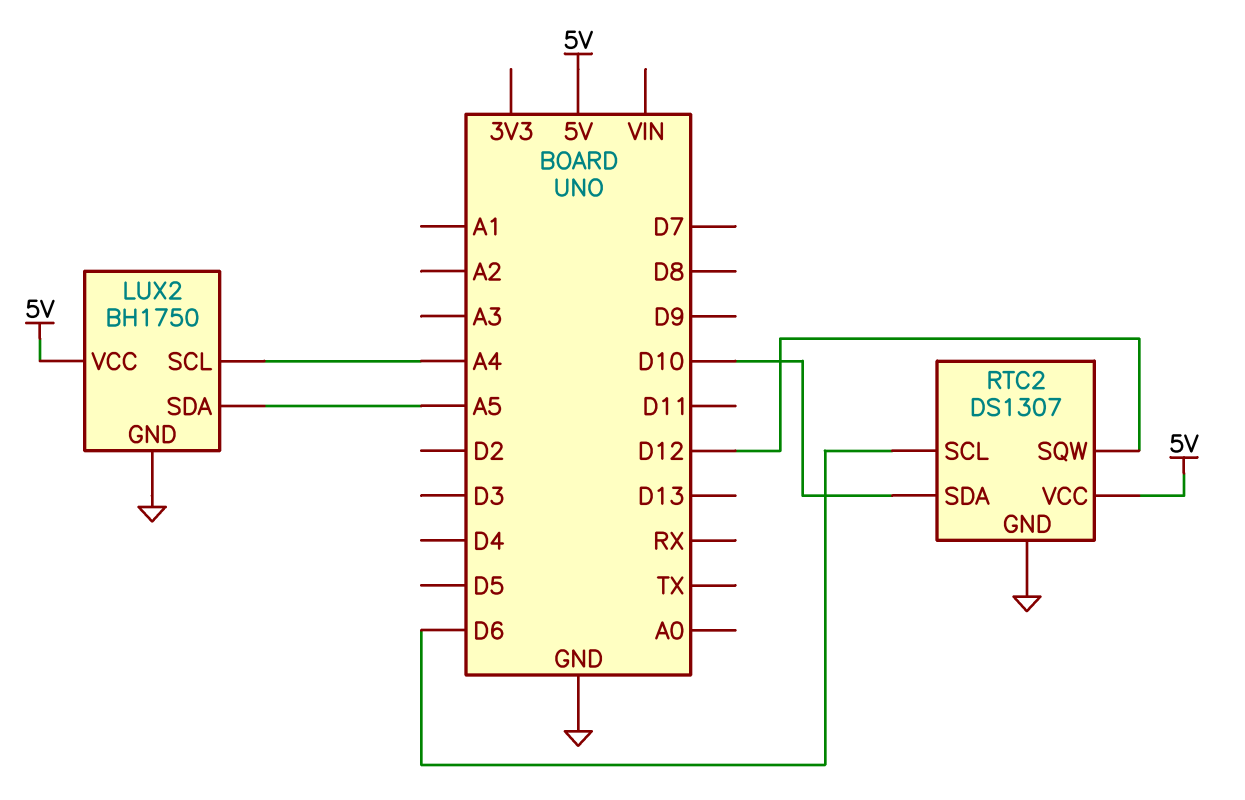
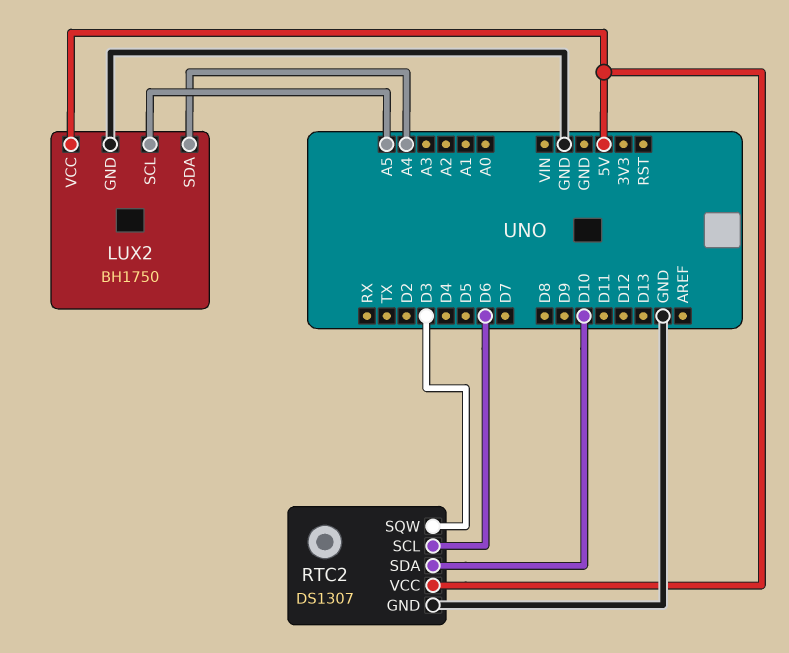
LUX2 pin SCL: A4 -> A5
LUX2 pin SDA: A5 -> A4
RTC2 pin SQW: D12 -> D3

